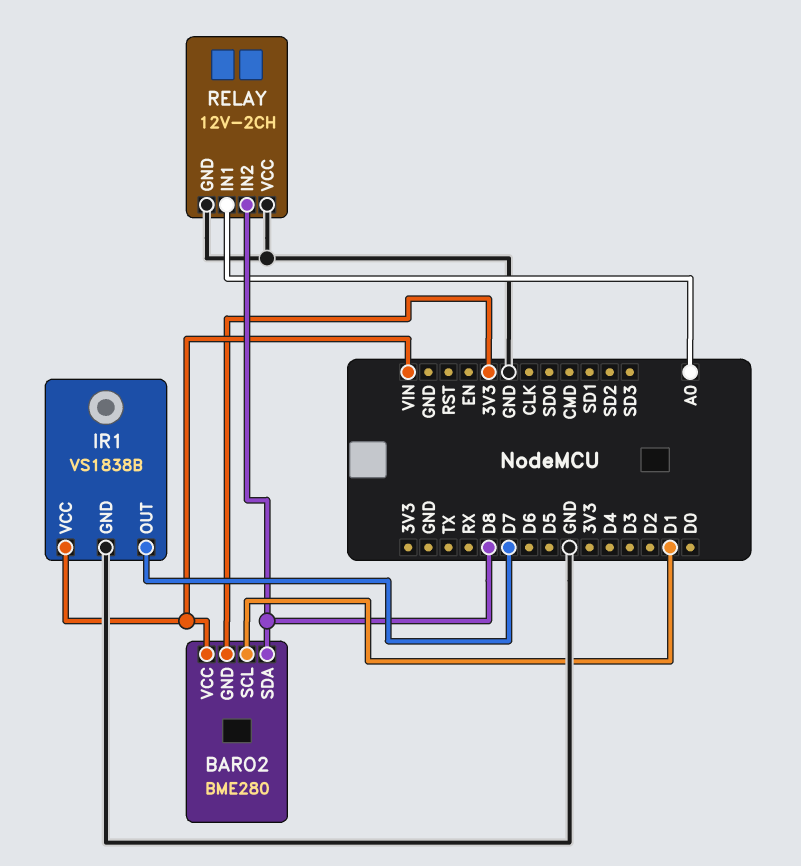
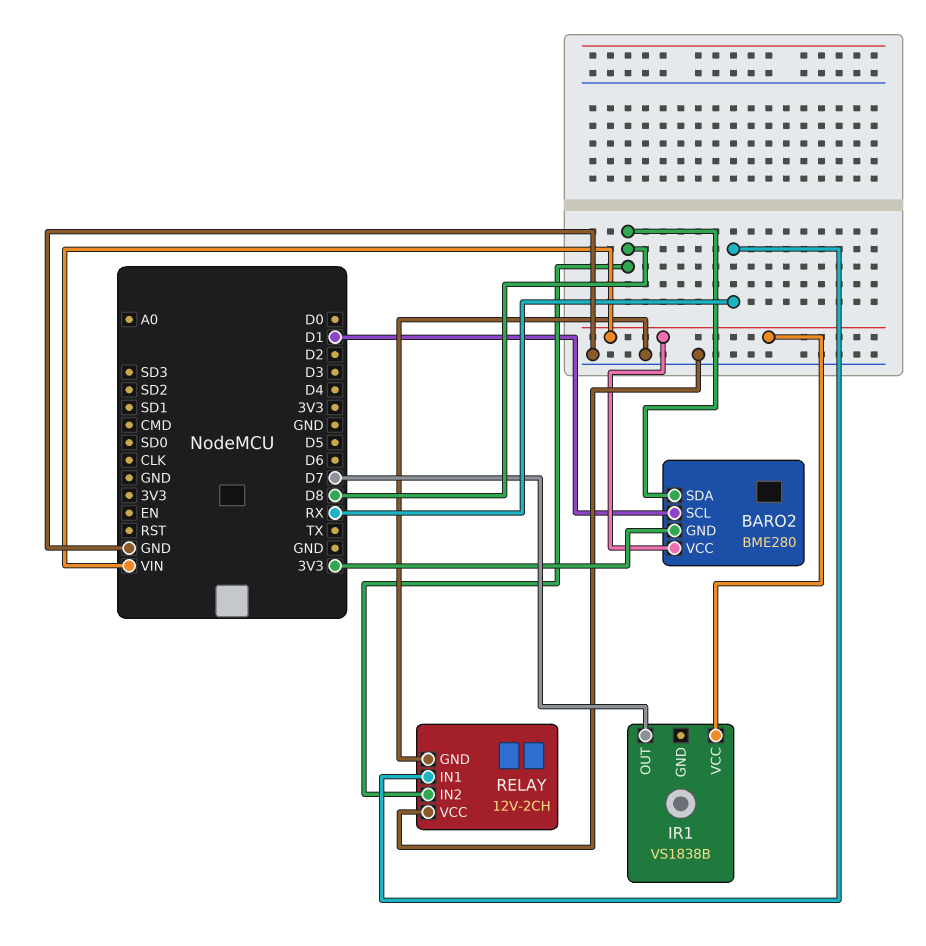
IR1 pin GND: GND -> none
RELAY pin IN1: A0 -> RX

